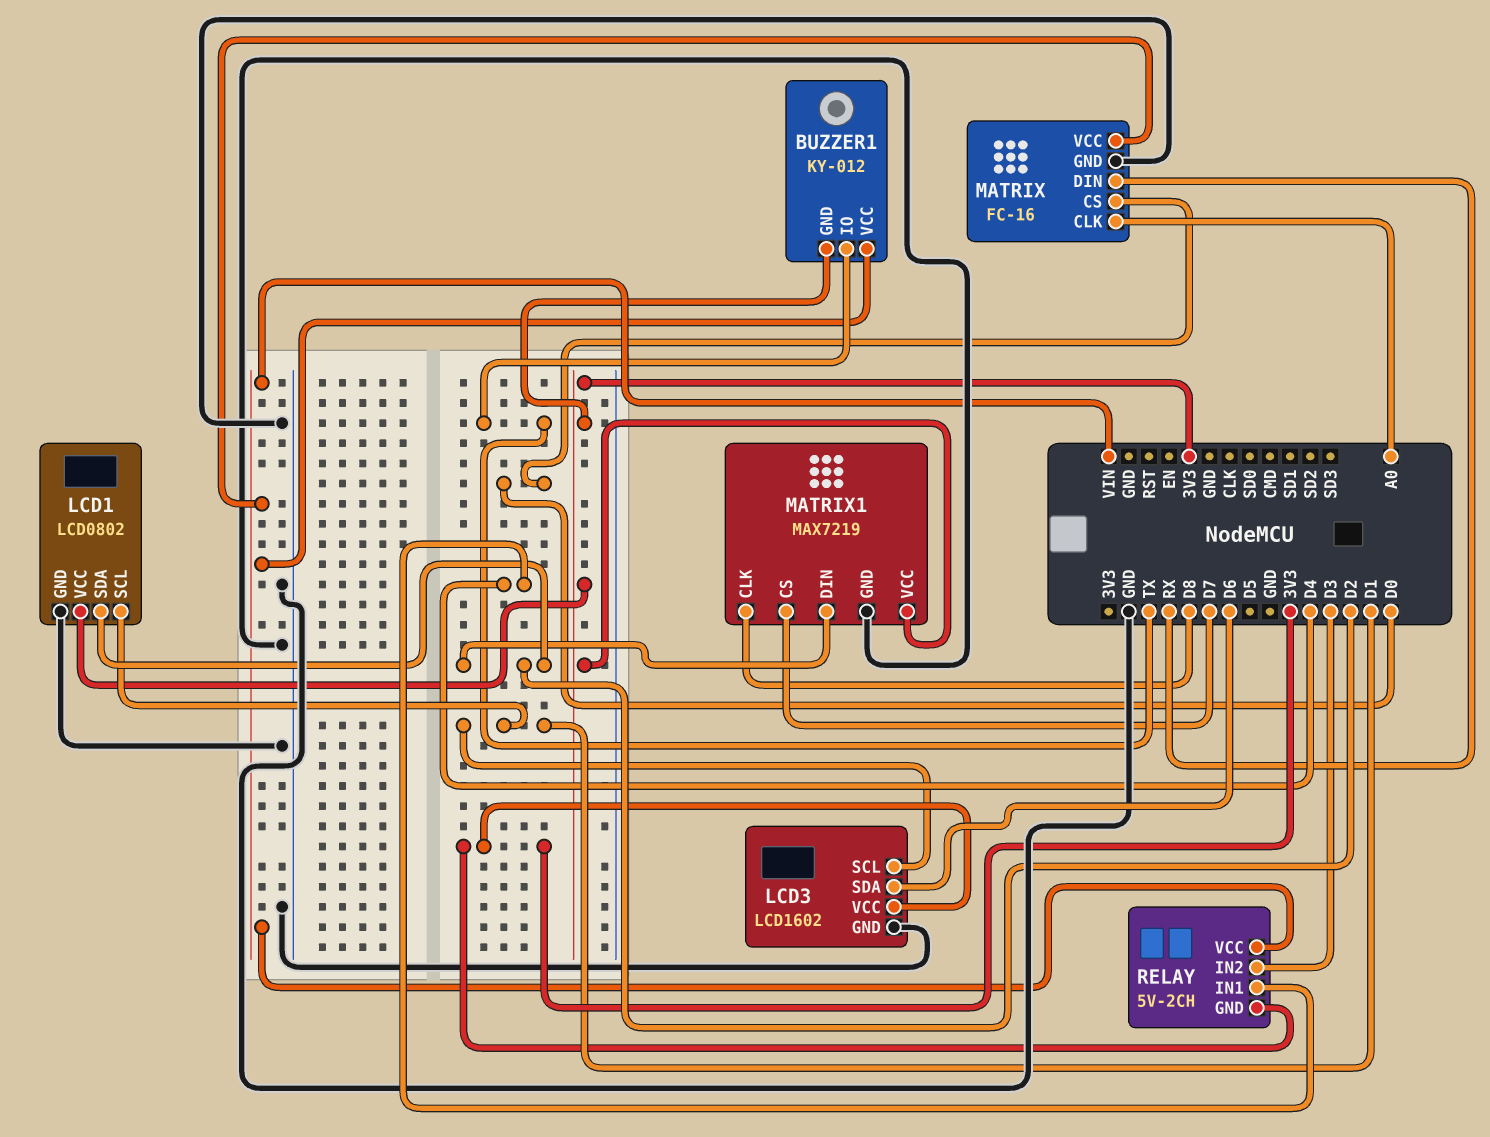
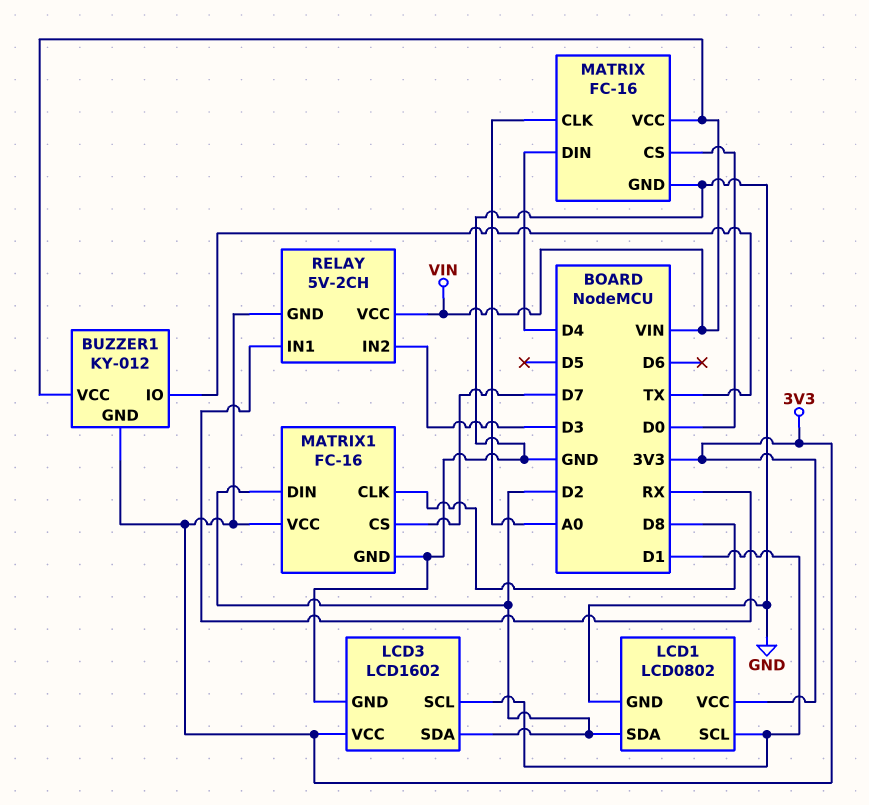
LCD3 pin SDA: D6 -> D2
MATRIX pin DIN: RX -> D4
MATRIX1: MAX7219 -> FC-16
RELAY pin IN1: D4 -> RX

